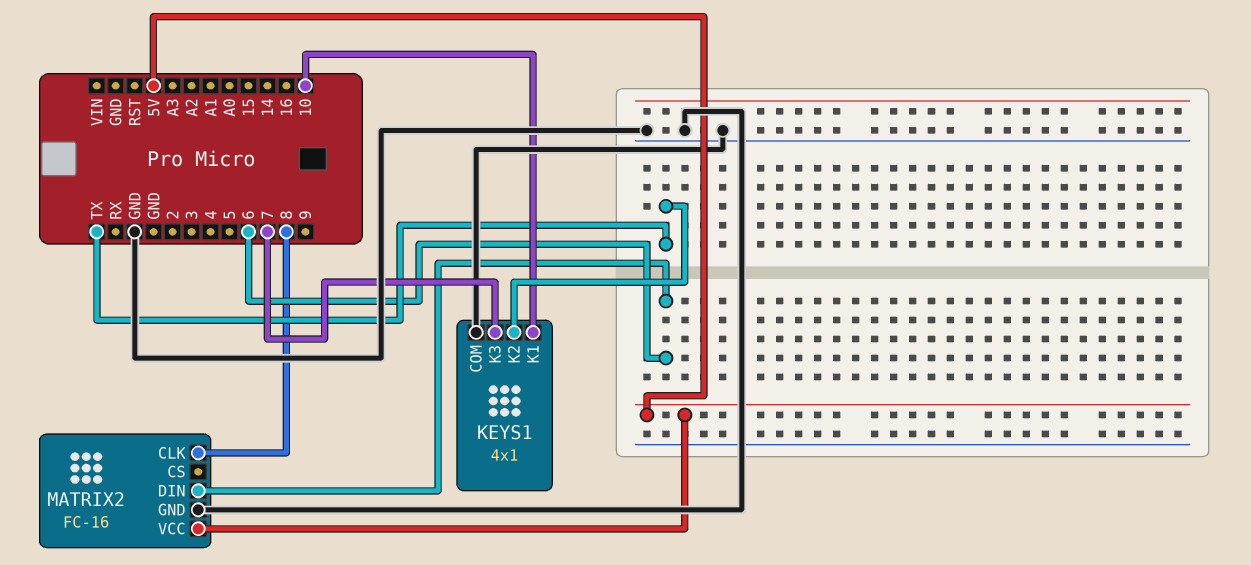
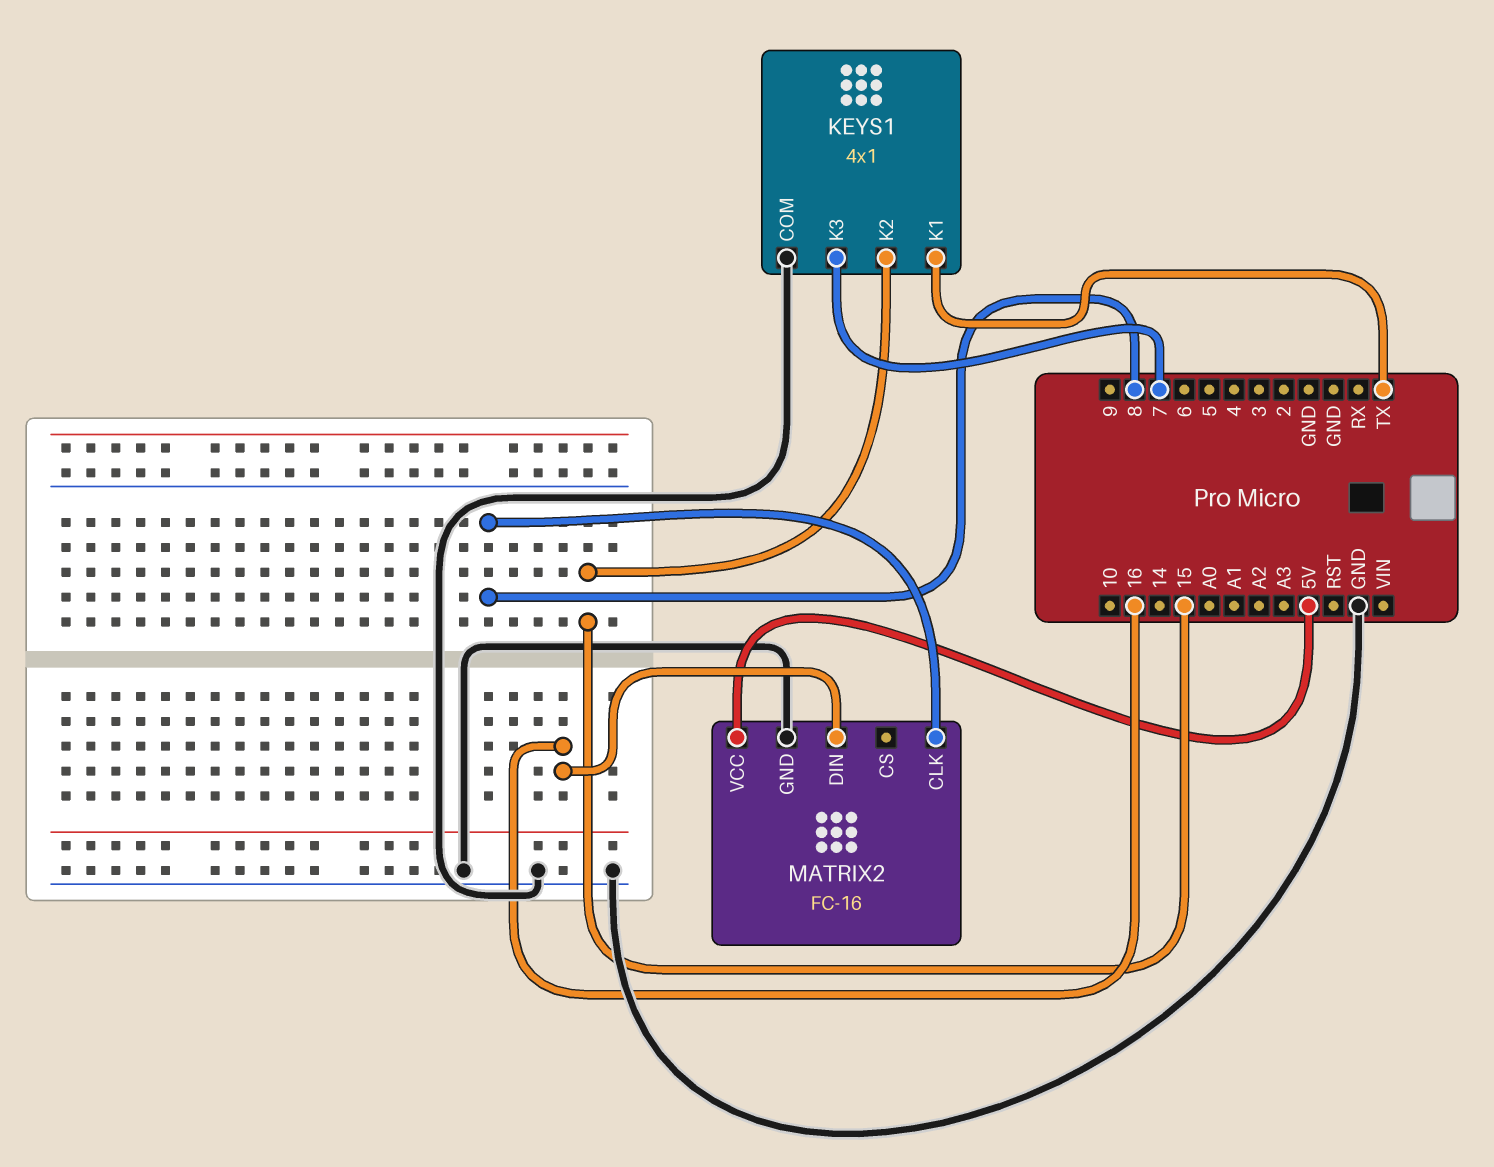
KEYS1 pin K1: 10 -> TX
KEYS1 pin K2: TX -> 15
MATRIX2 pin DIN: 6 -> 16

